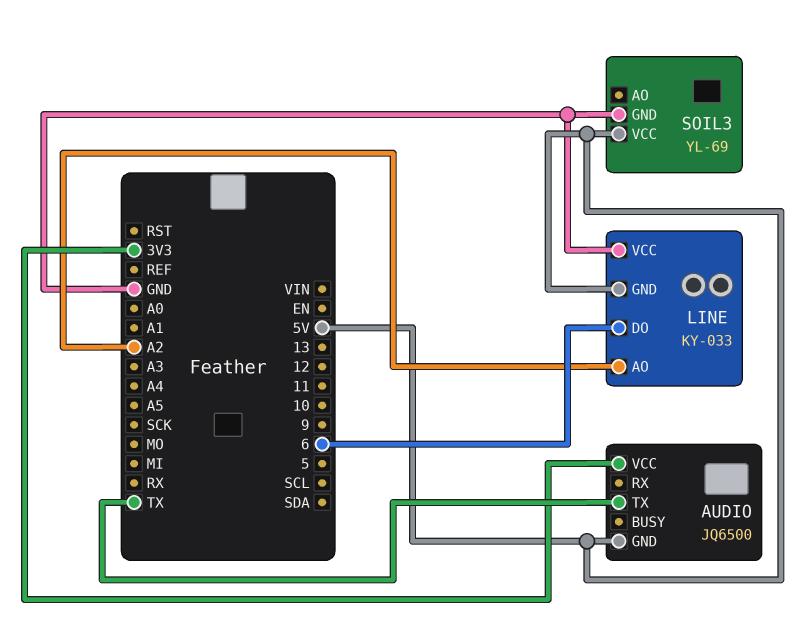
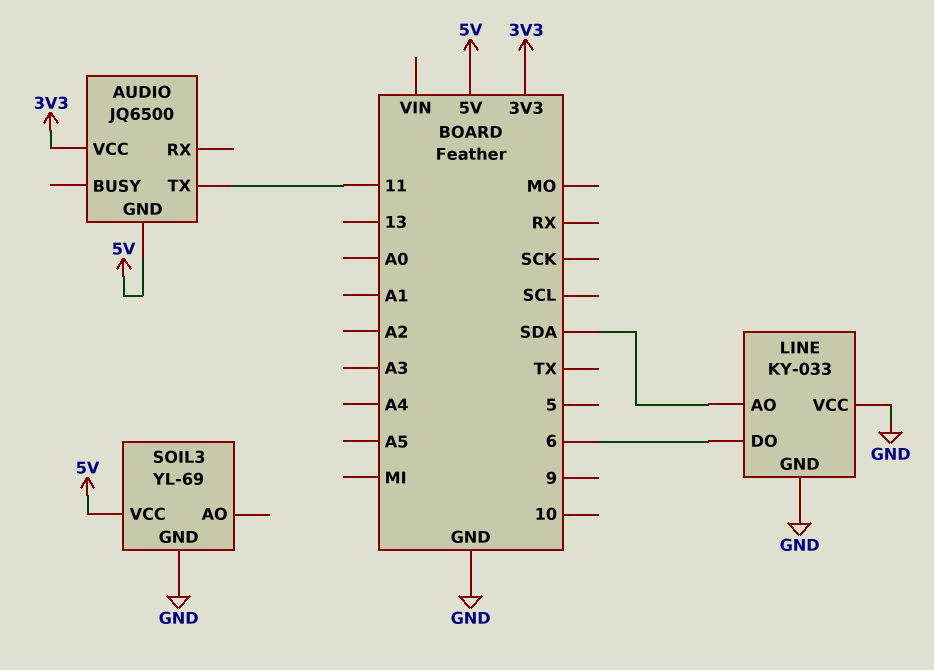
AUDIO pin TX: TX -> 11
LINE pin AO: A2 -> SDA
LINE pin GND: 5V -> GND

